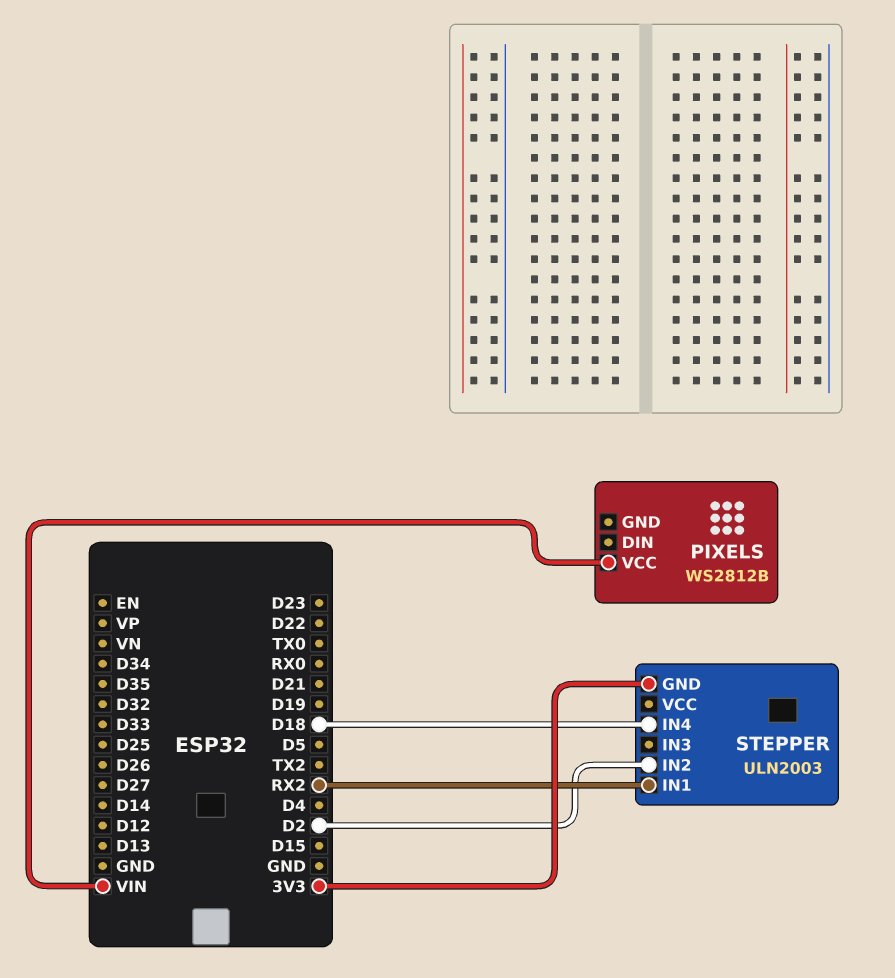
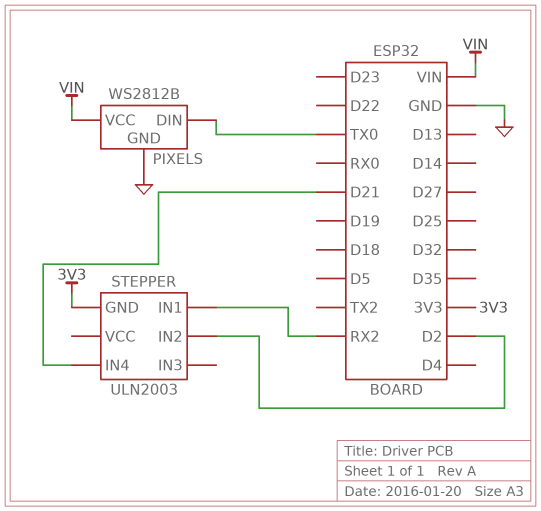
PIXELS pin DIN: none -> TX0
PIXELS pin GND: none -> GND
STEPPER pin IN4: D18 -> D21

